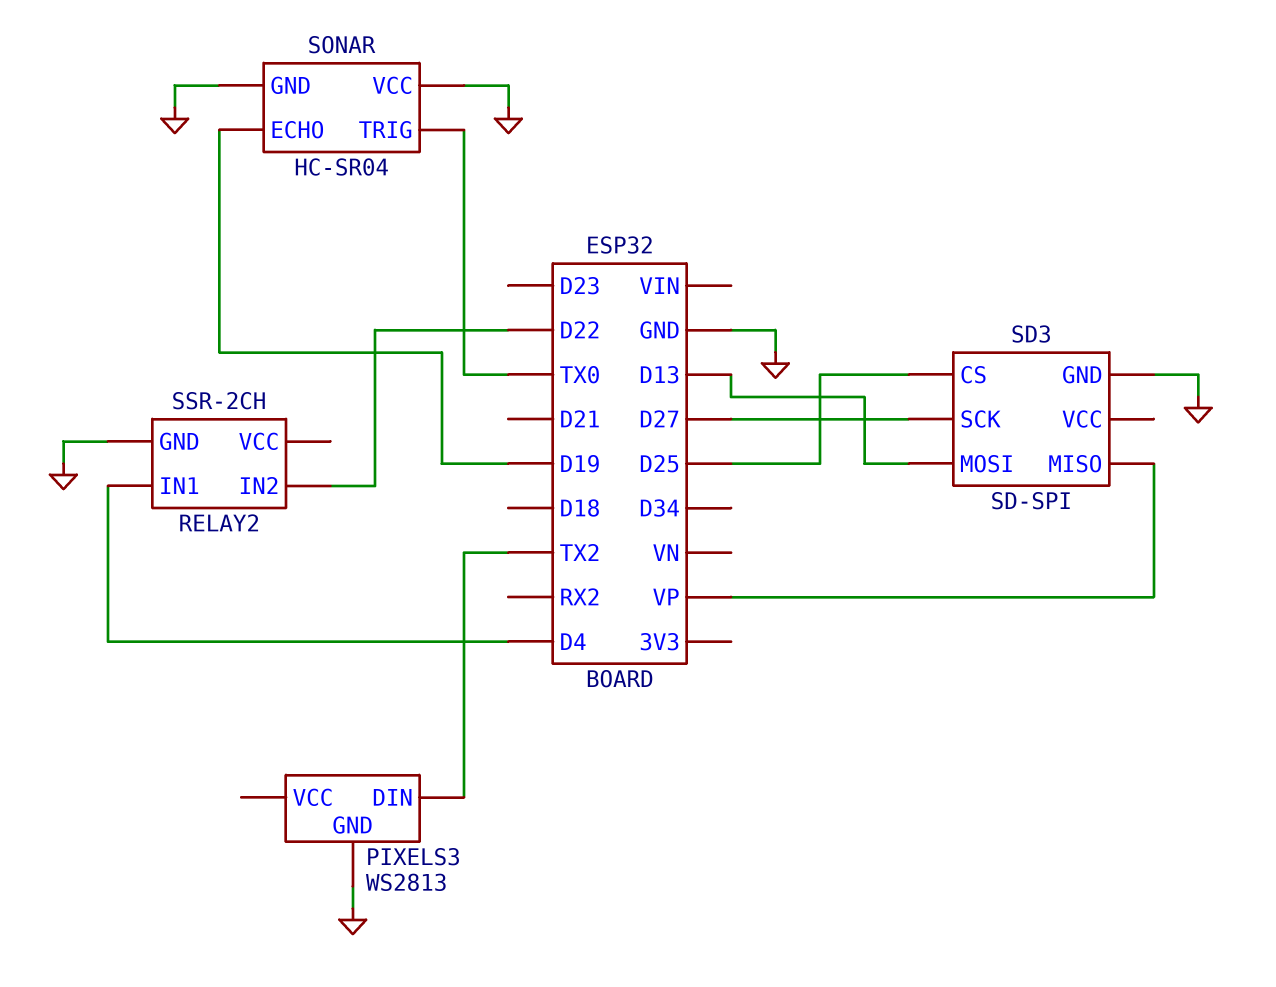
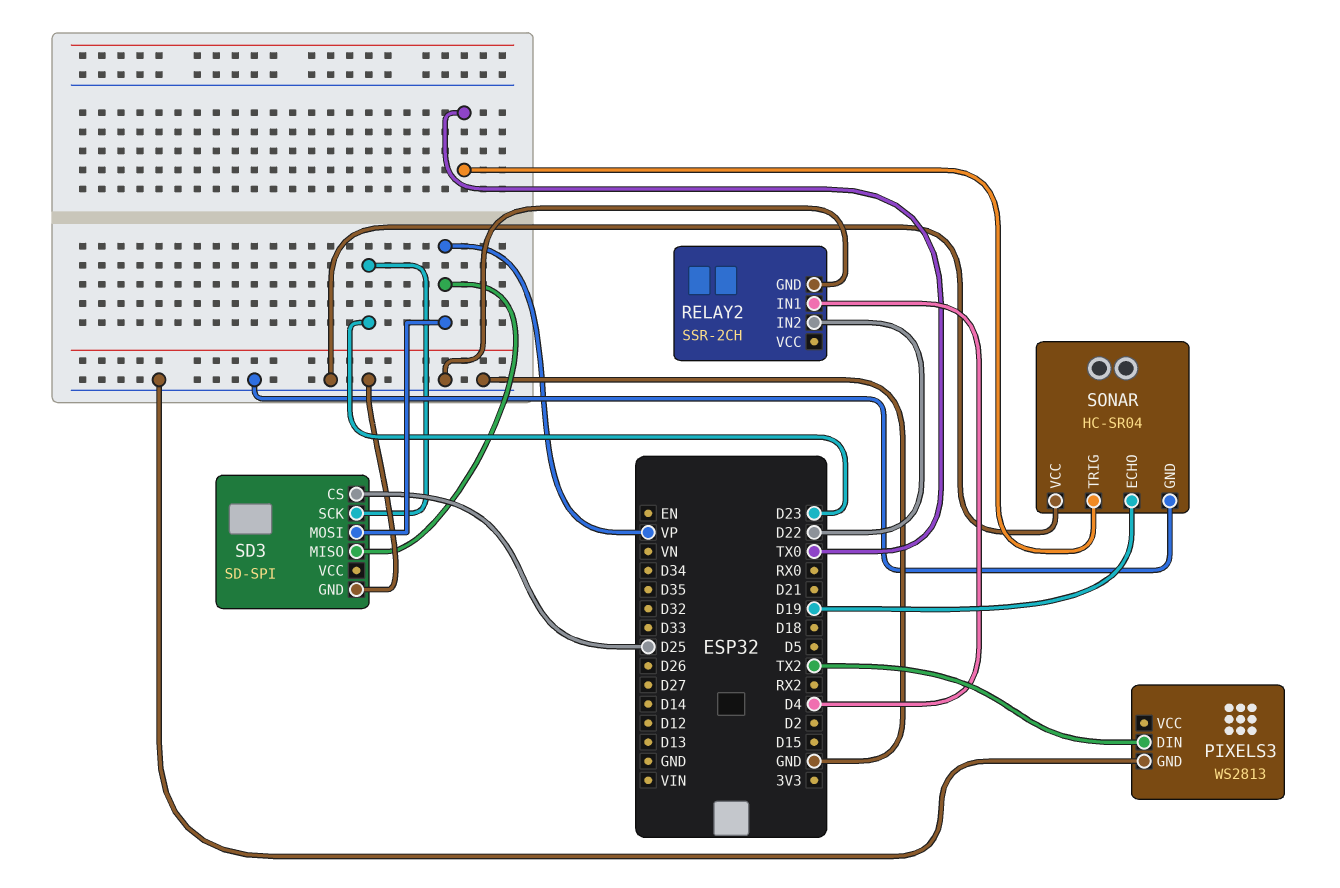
SD3 pin MOSI: D13 -> VP
SD3 pin SCK: D27 -> D23

